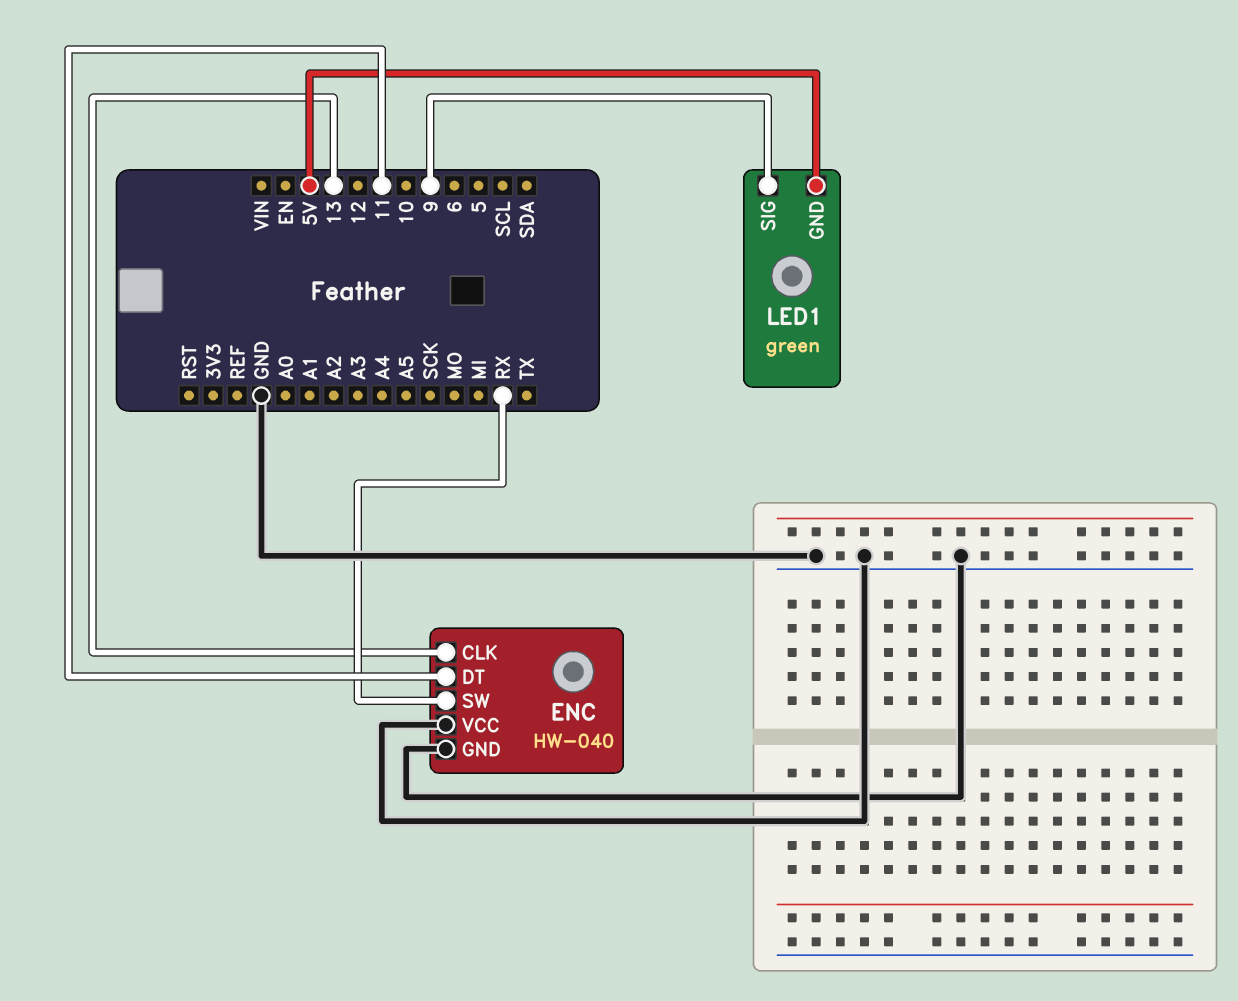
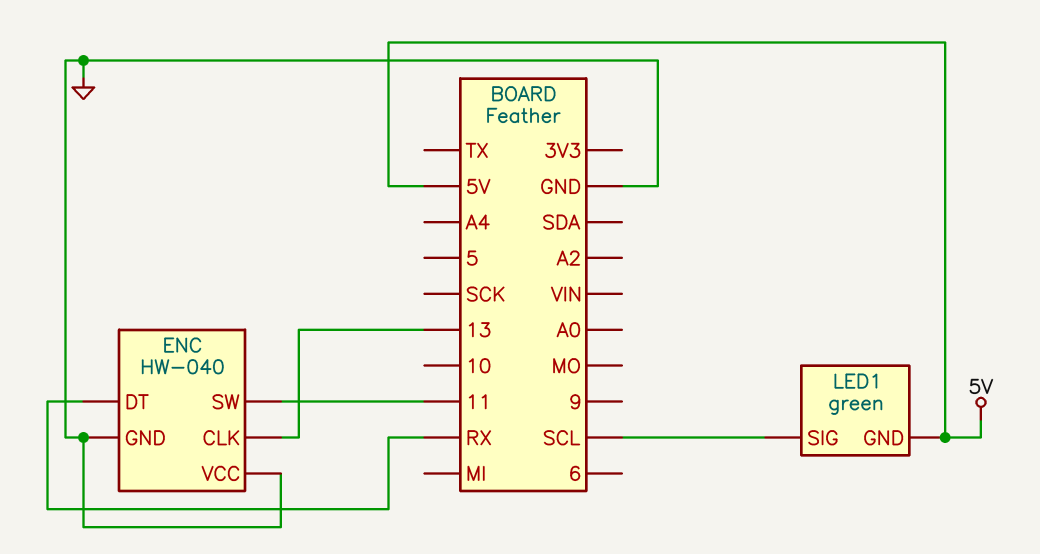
ENC pin DT: 11 -> RX
ENC pin SW: RX -> 11
LED1 pin SIG: 9 -> SCL

